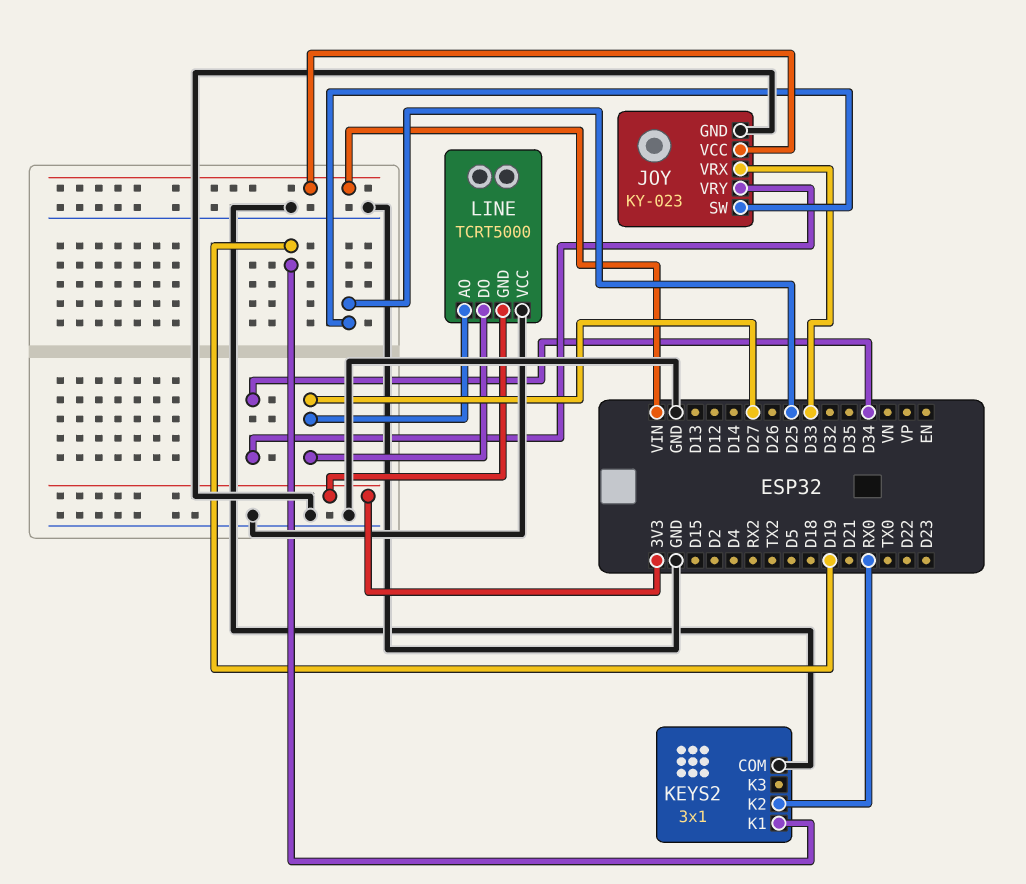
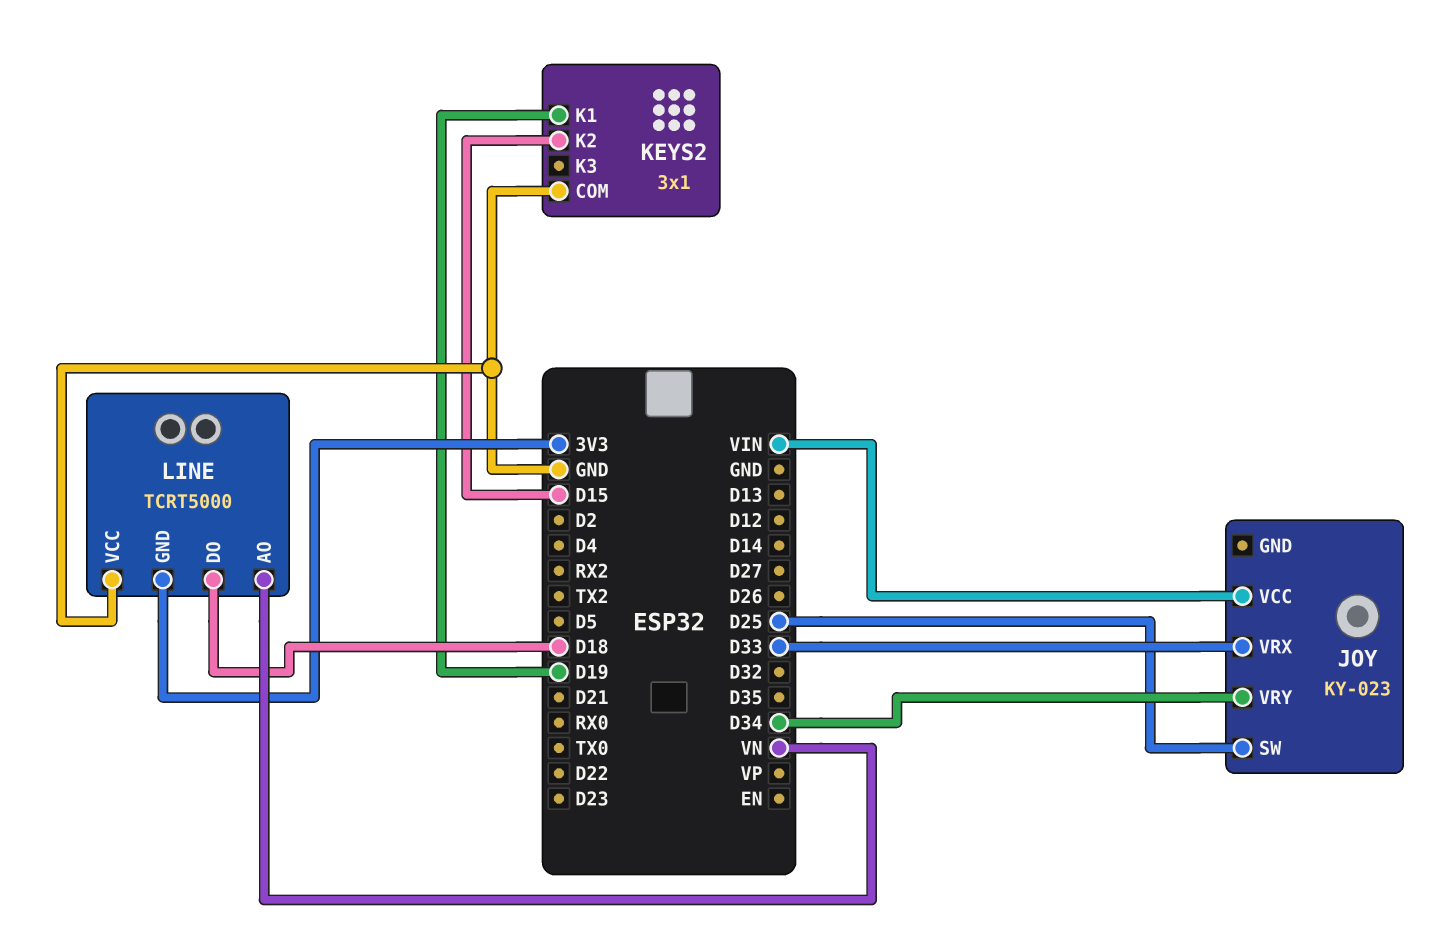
JOY pin GND: GND -> none
KEYS2 pin K2: RX0 -> D15
LINE pin AO: D27 -> VN
LINE pin DO: D27 -> D18

